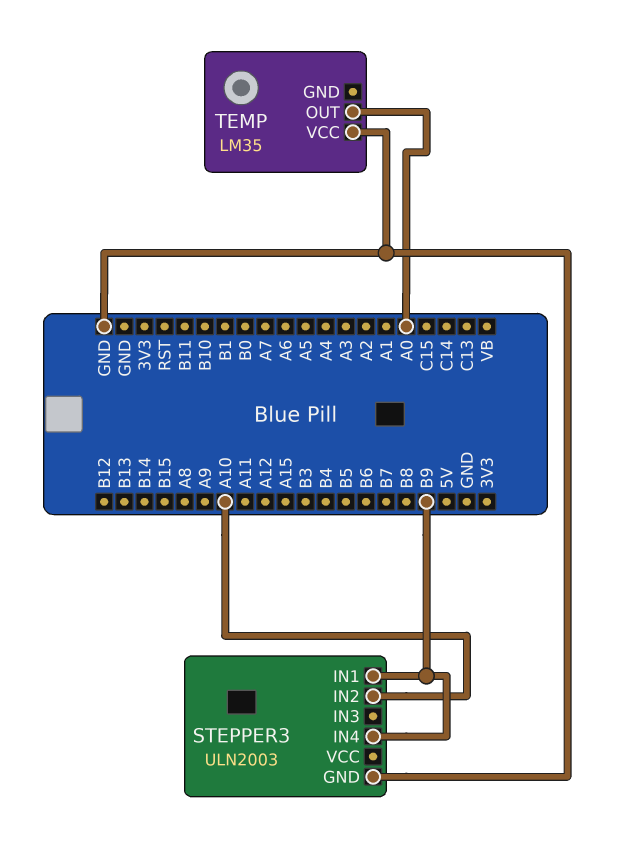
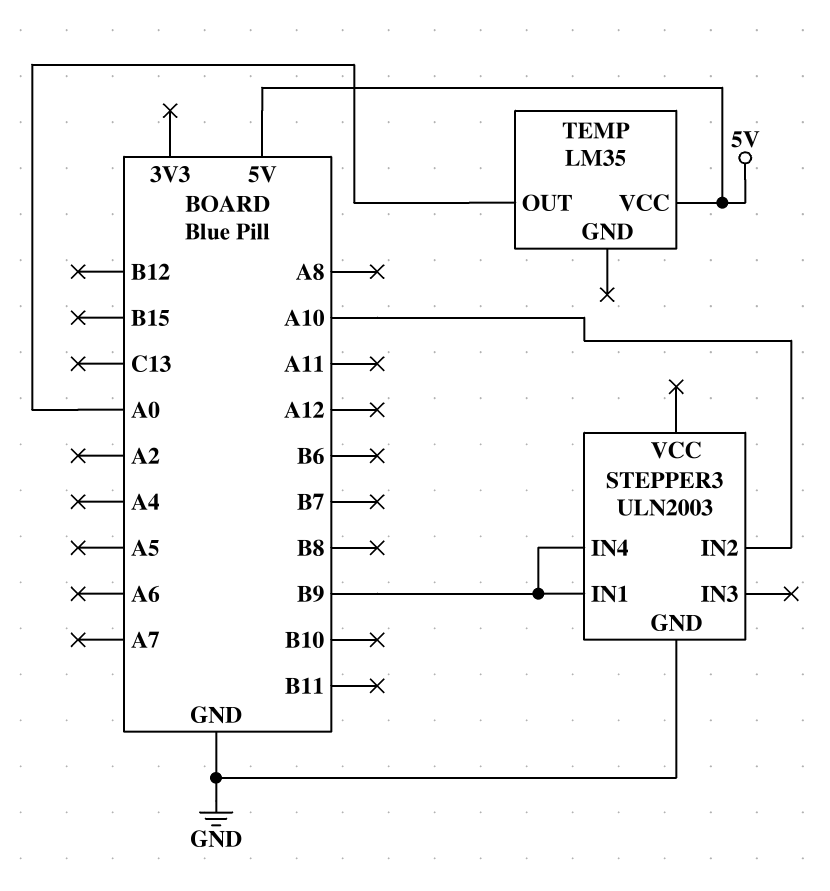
TEMP pin VCC: GND -> 5V

